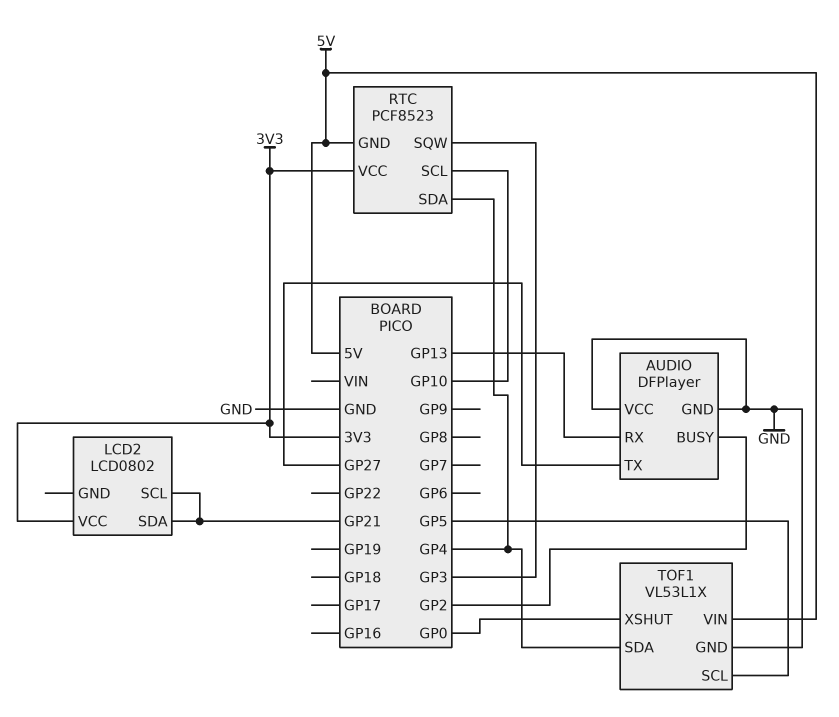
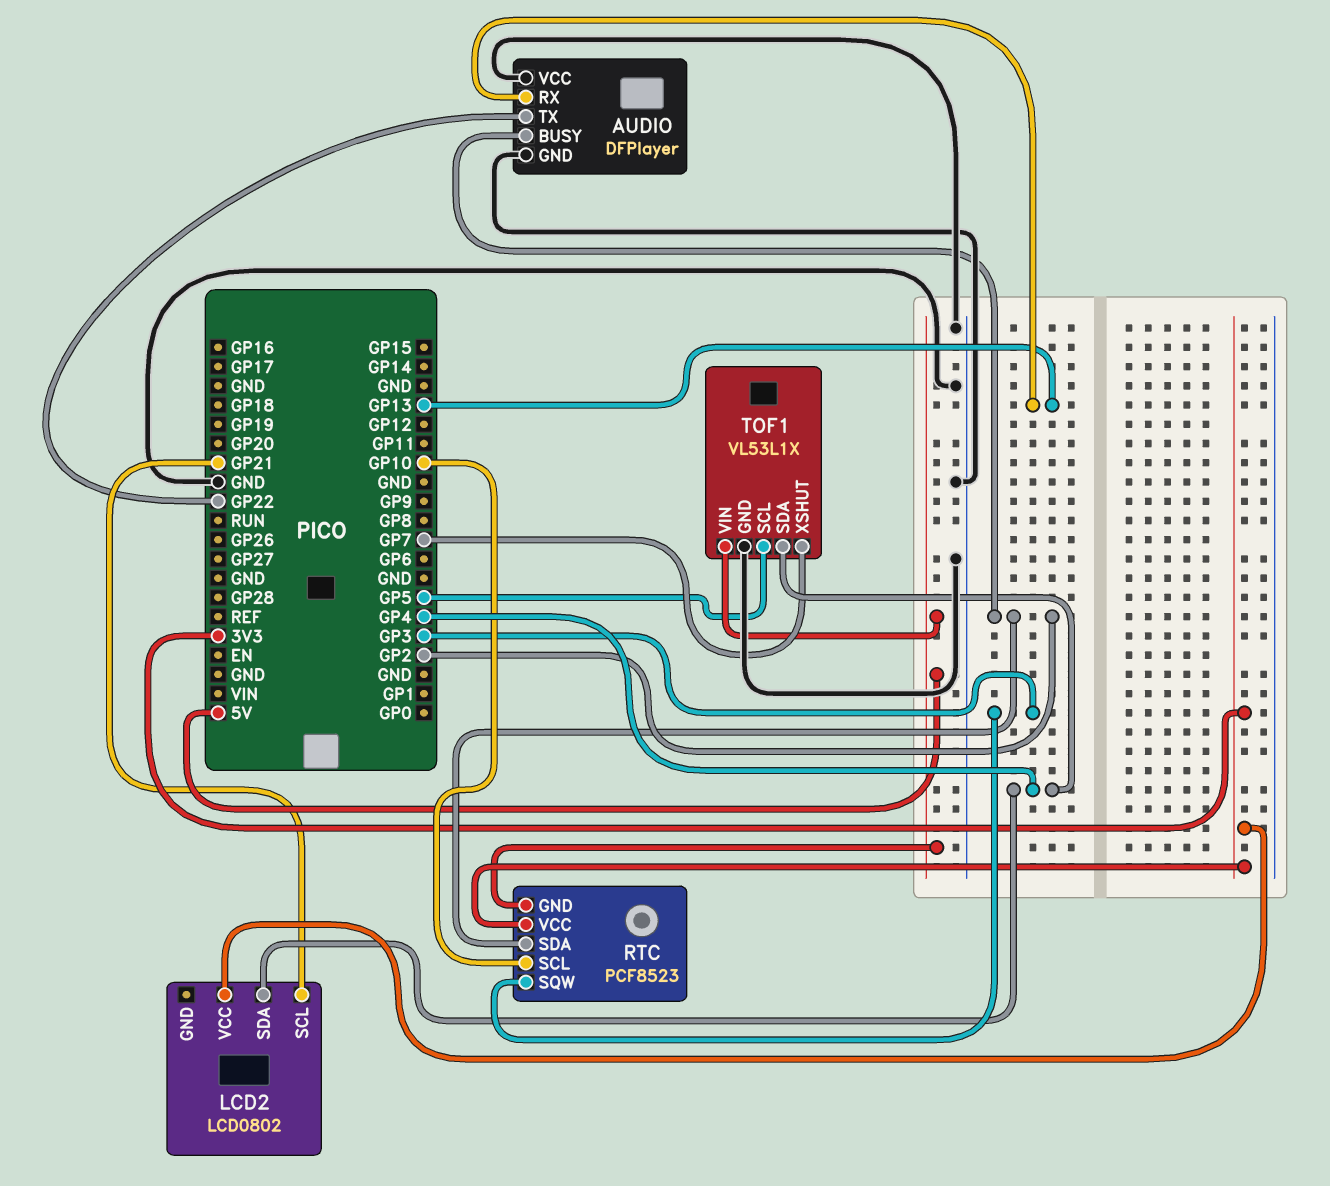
AUDIO pin TX: GP27 -> GP22
LCD2 pin SDA: GP21 -> GP4
RTC pin SDA: GP4 -> GP2
TOF1 pin XSHUT: GP0 -> GP7

